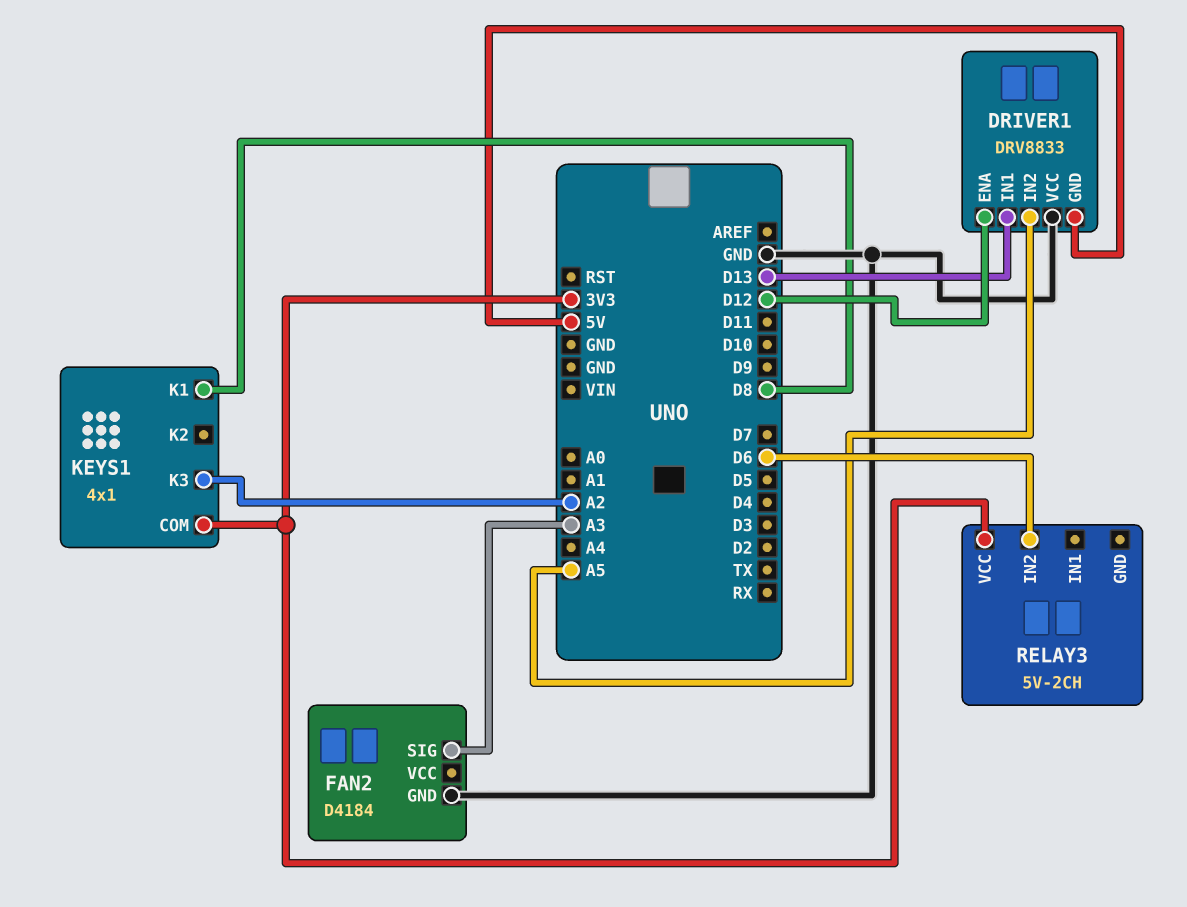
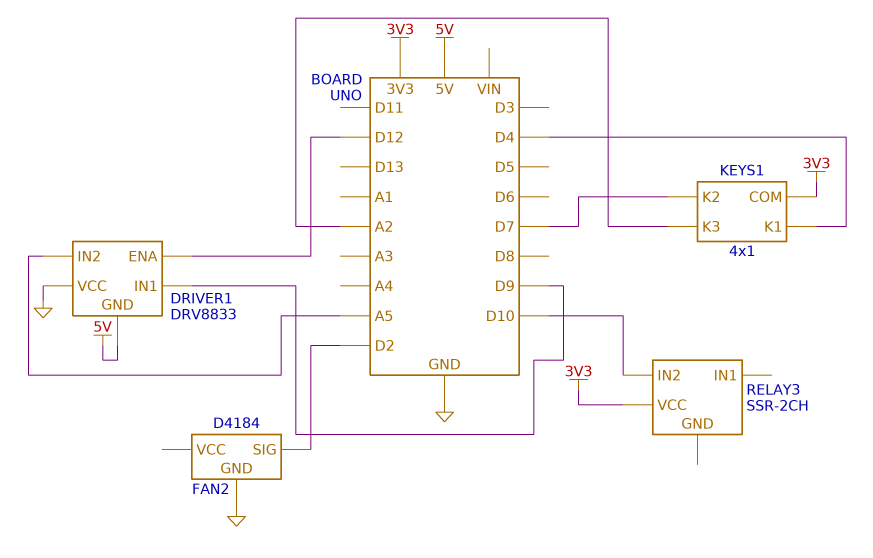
DRIVER1 pin IN1: D13 -> D9
FAN2 pin SIG: A3 -> D2
KEYS1 pin K1: D8 -> D4
KEYS1 pin K2: none -> D7
RELAY3: 5V-2CH -> SSR-2CH
RELAY3 pin IN2: D6 -> D10

